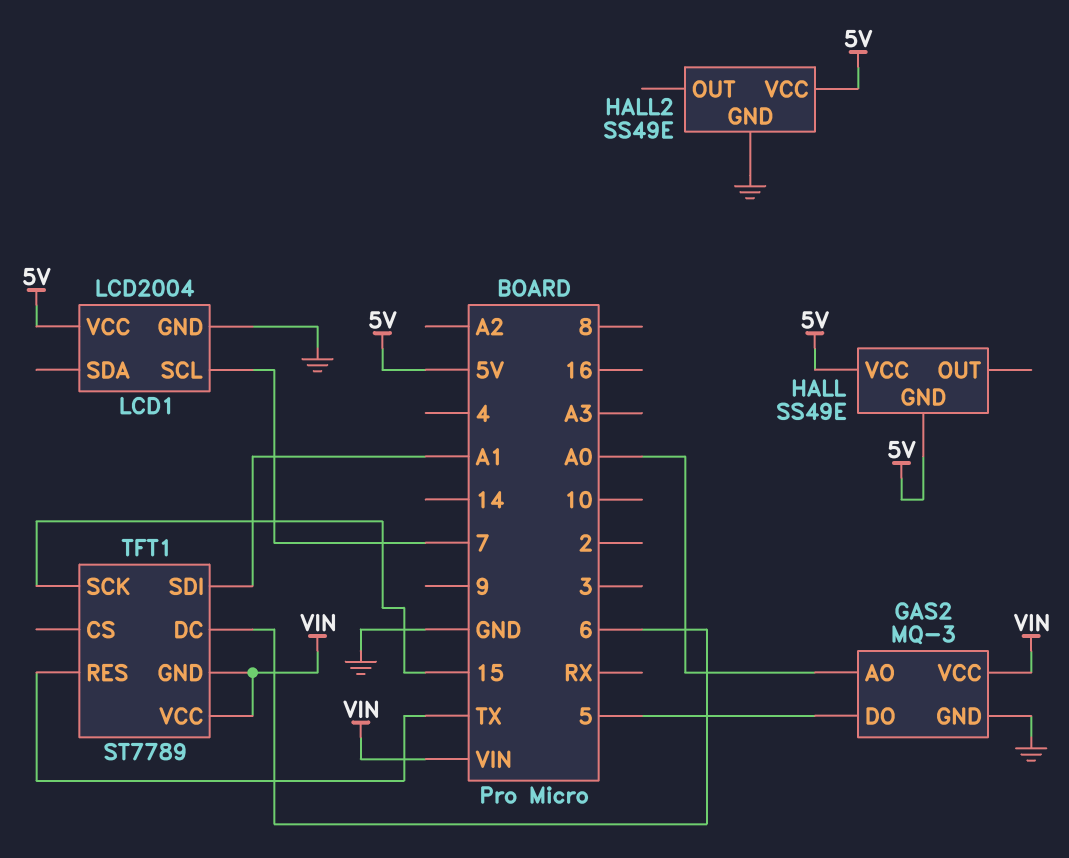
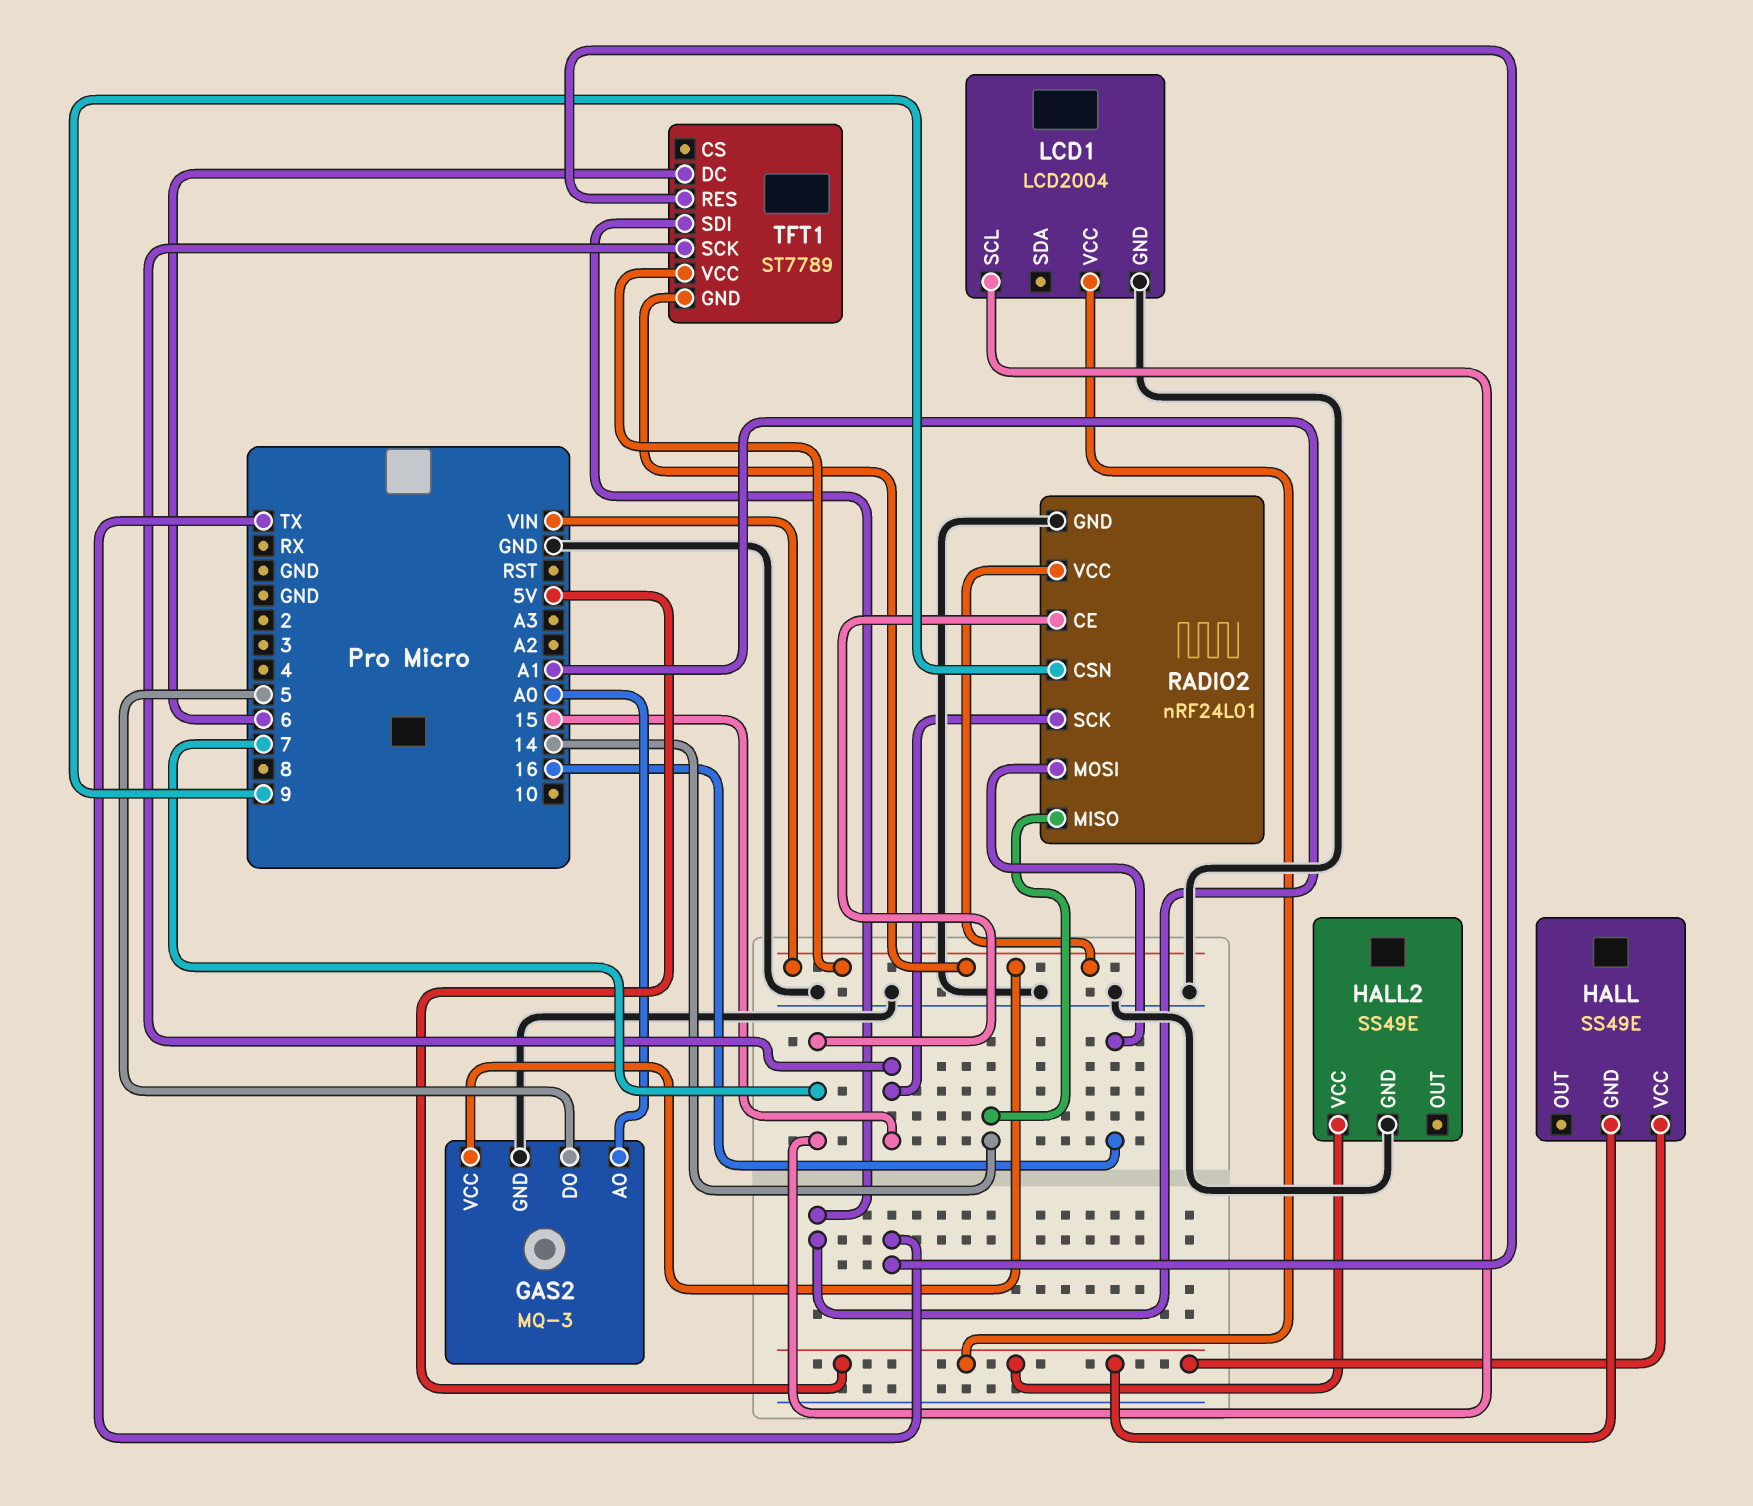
RADIO2: none -> nRF24L01
RADIO2 pin CE: none -> 7
RADIO2 pin CSN: none -> 9
RADIO2 pin GND: none -> GND
RADIO2 pin MISO: none -> 14
RADIO2 pin MOSI: none -> 16
RADIO2 pin SCK: none -> 15
RADIO2 pin VCC: none -> VIN

